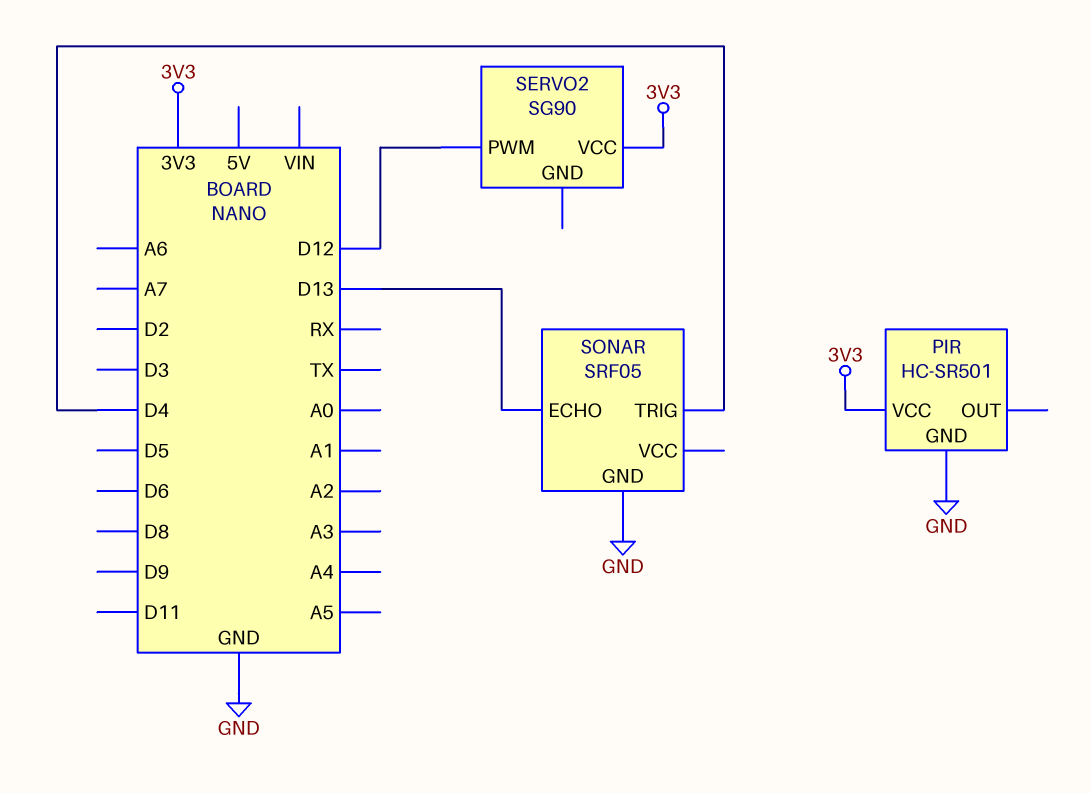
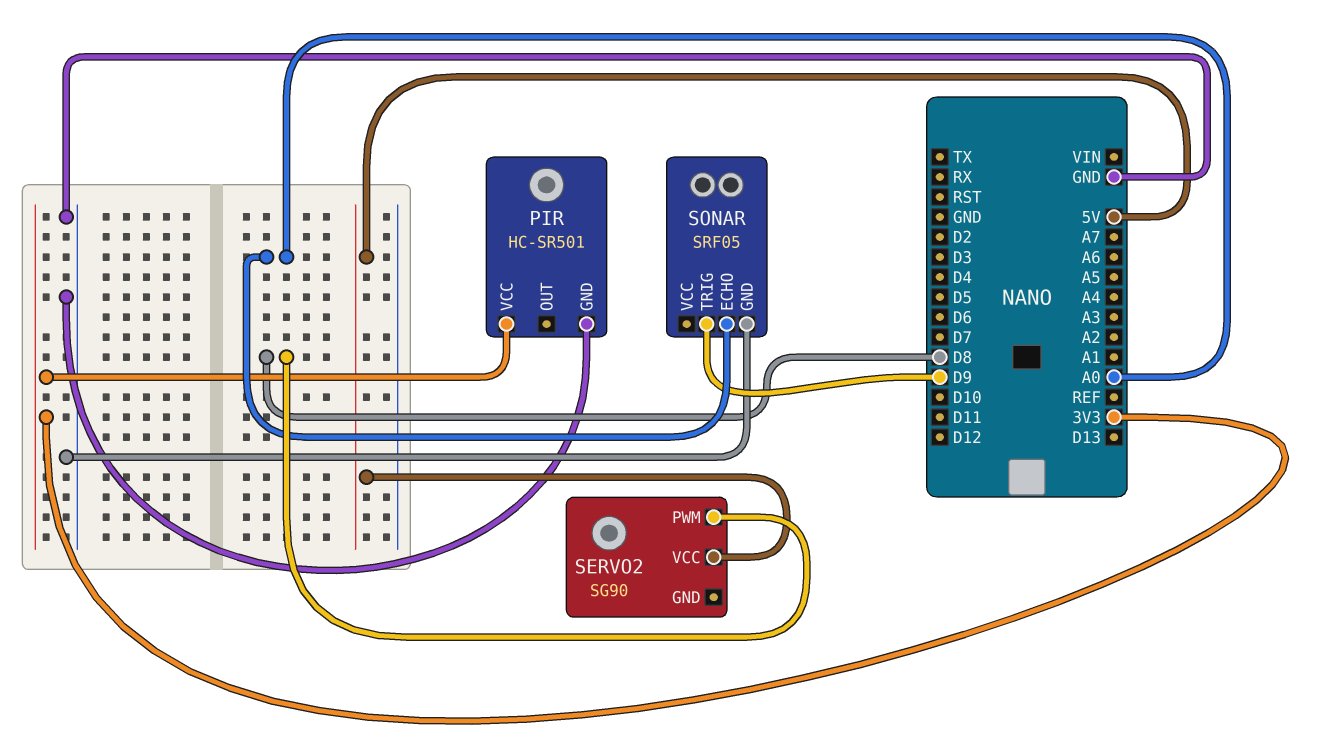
SERVO2 pin PWM: D12 -> D8
SERVO2 pin VCC: 3V3 -> 5V
SONAR pin ECHO: D13 -> A0
SONAR pin TRIG: D4 -> D9

